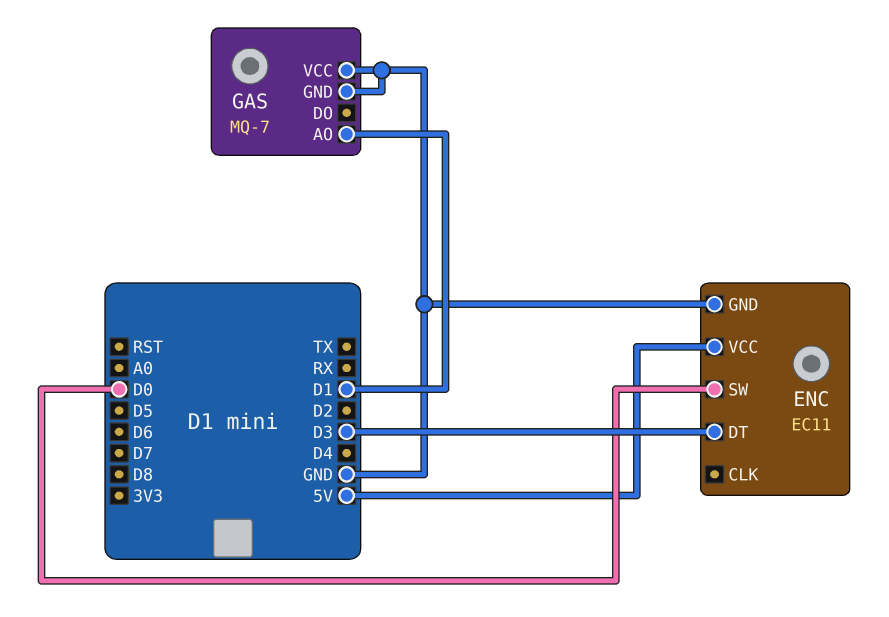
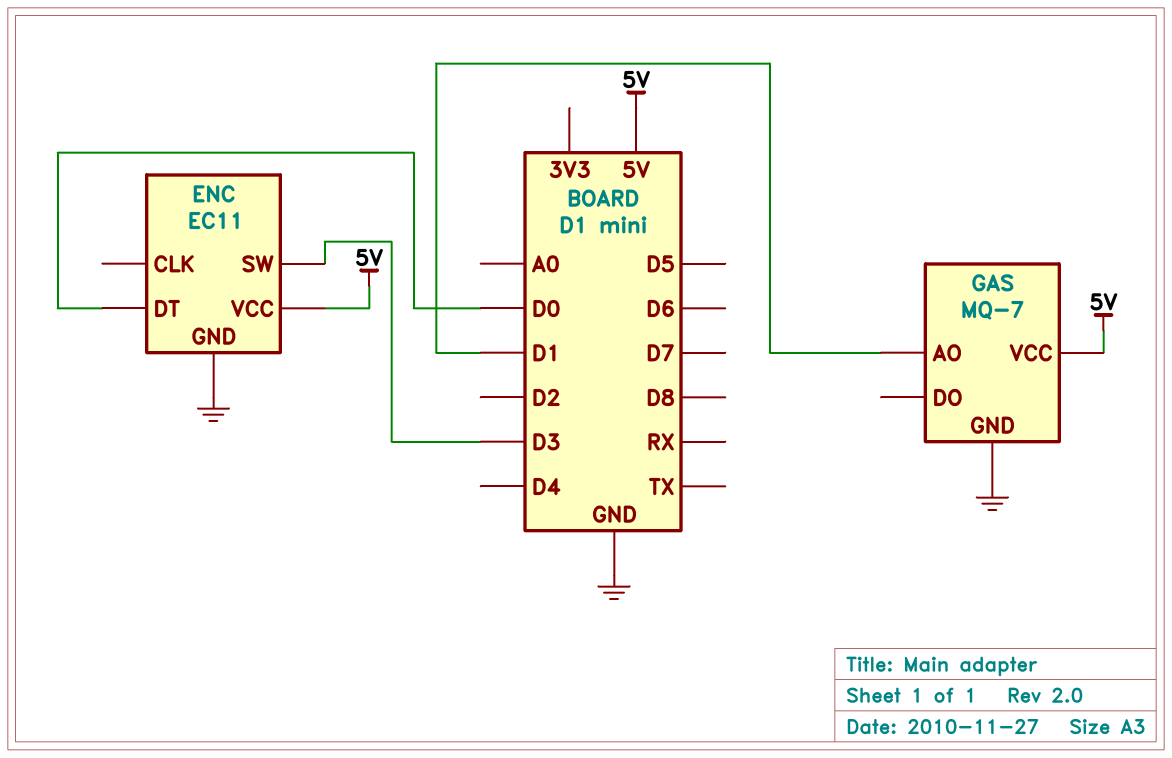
ENC pin DT: D3 -> D0
ENC pin SW: D0 -> D3
GAS pin VCC: GND -> 5V

